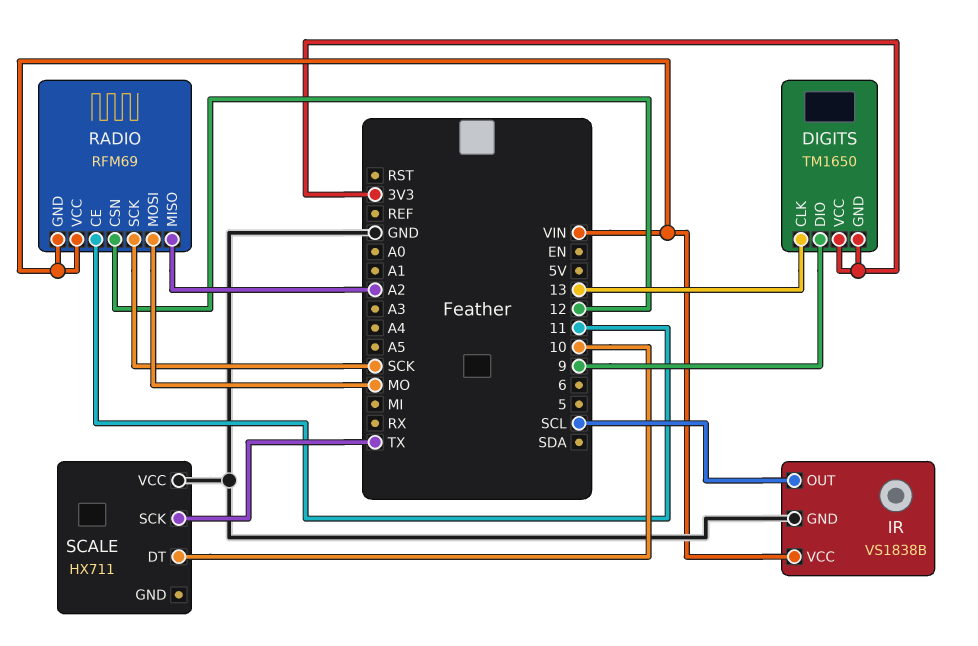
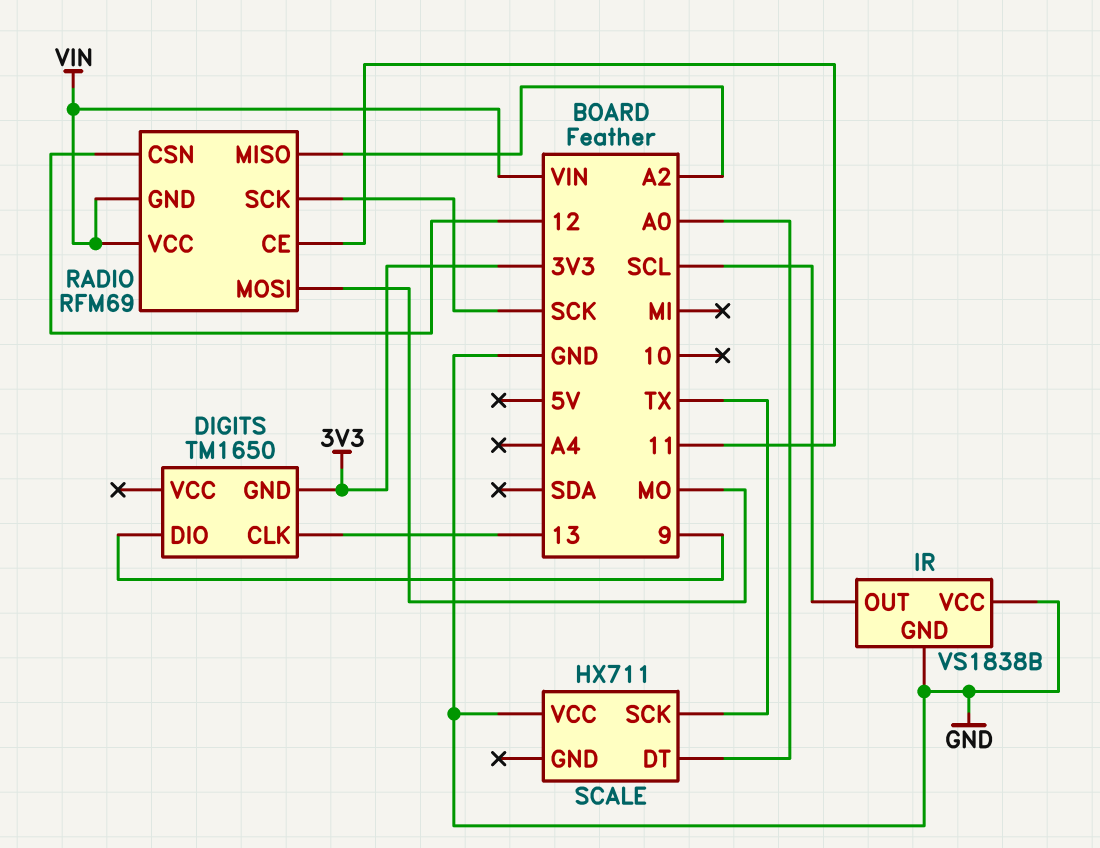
DIGITS pin VCC: 3V3 -> none
IR pin VCC: VIN -> GND
SCALE pin DT: 10 -> A0

